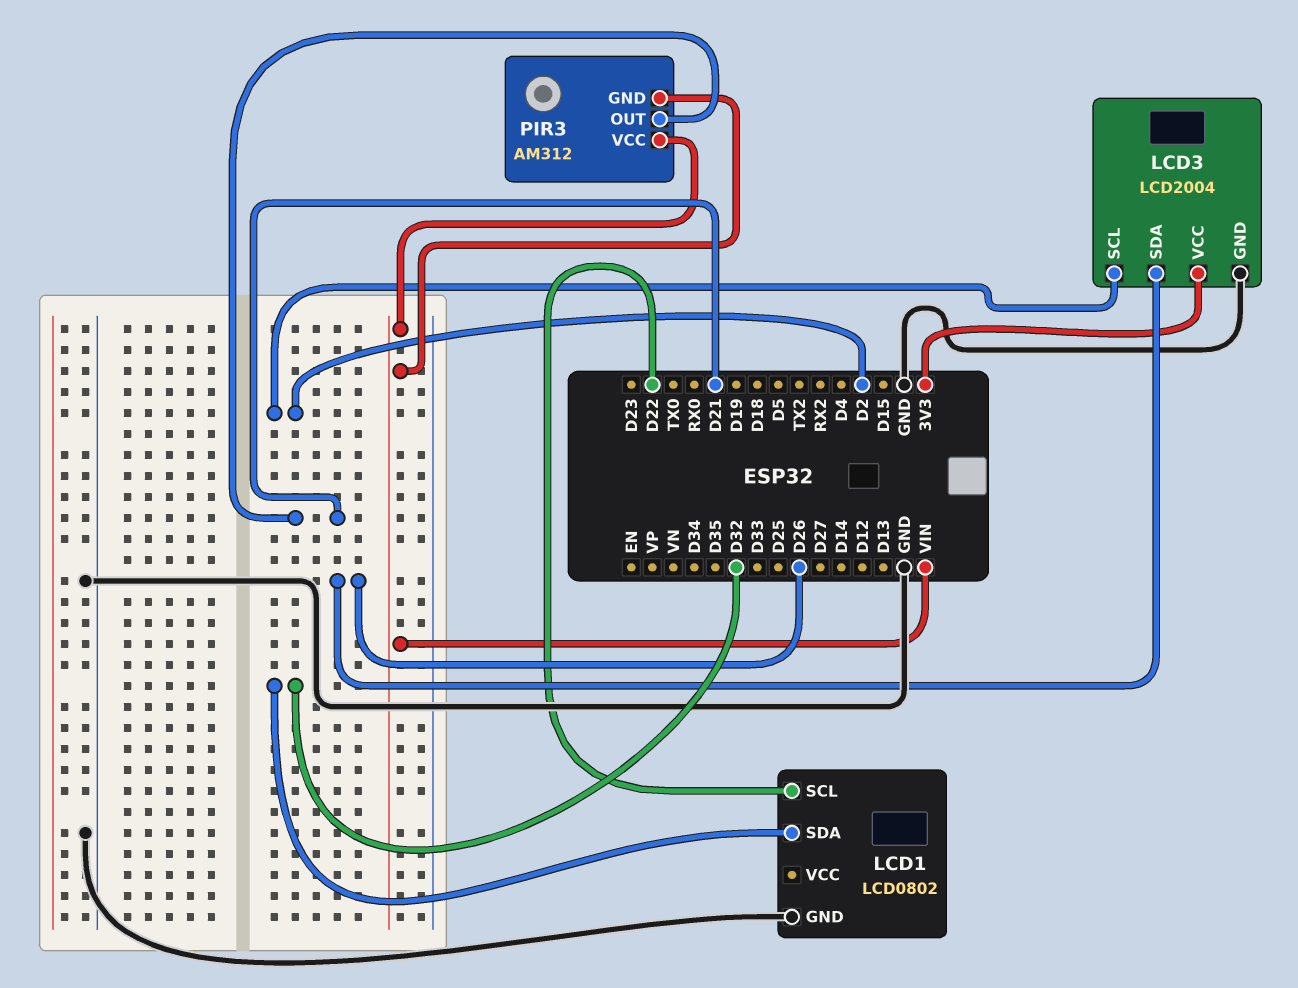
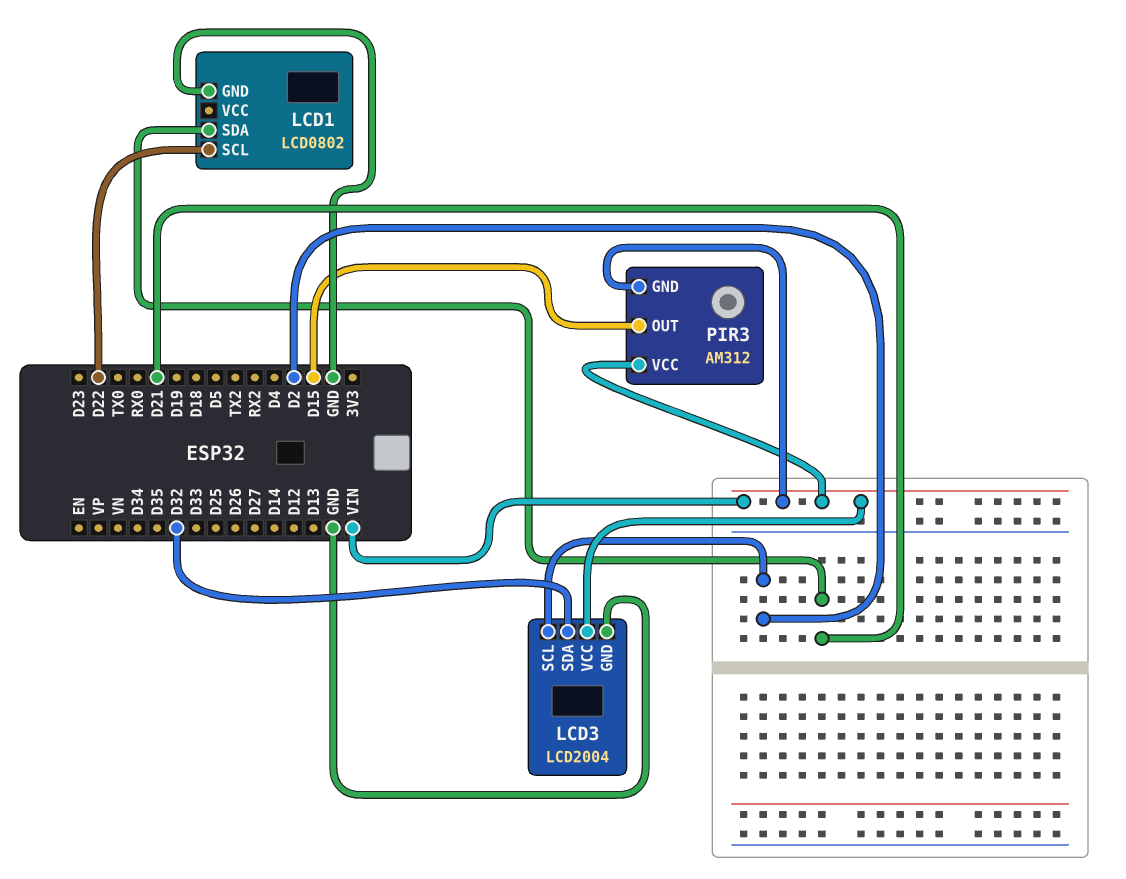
LCD1 pin SDA: D32 -> D21
LCD3 pin SDA: D26 -> D32
LCD3 pin VCC: 3V3 -> VIN
PIR3 pin OUT: D21 -> D15

